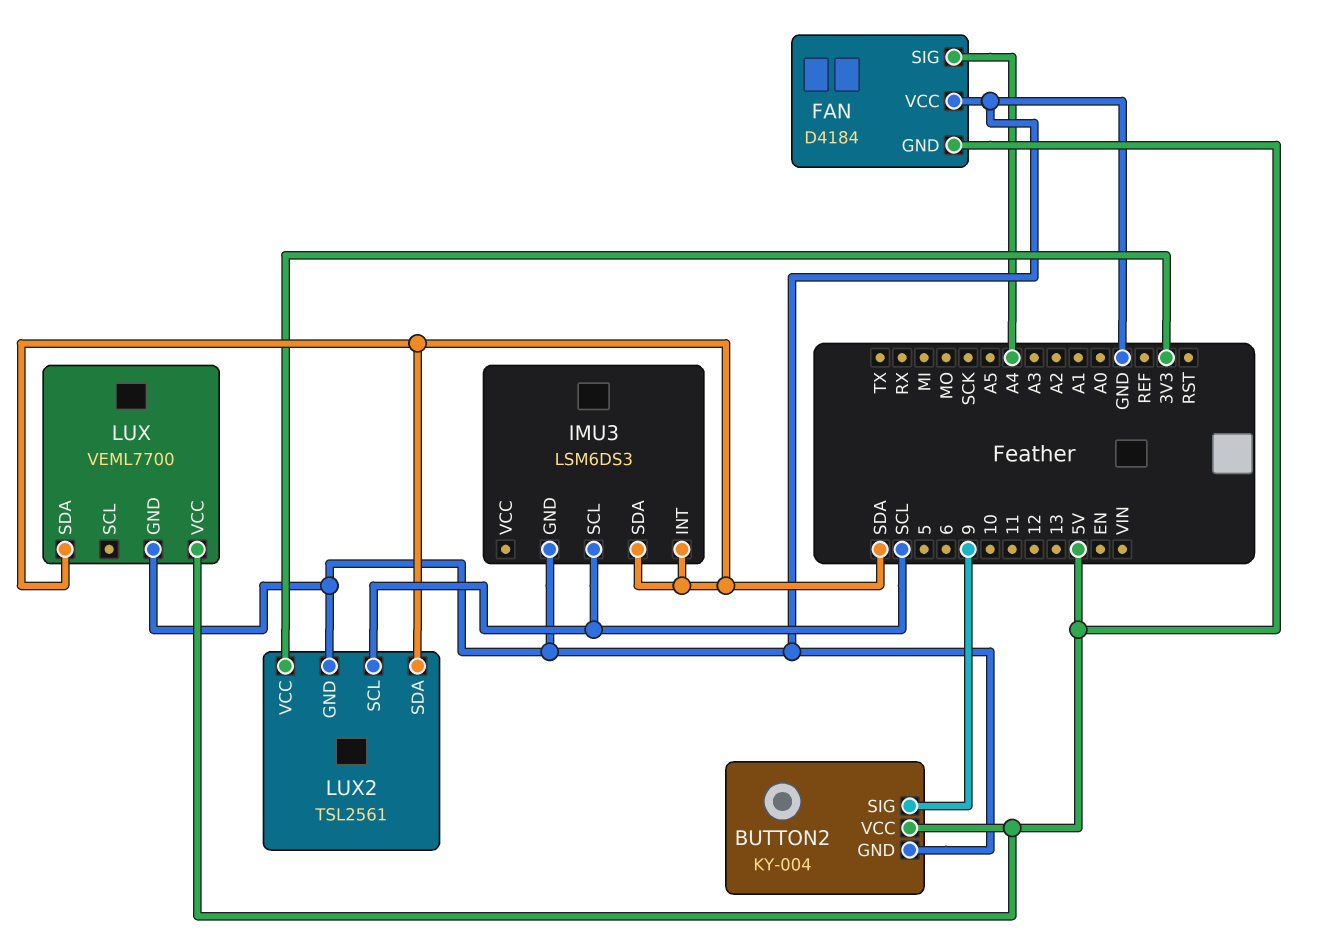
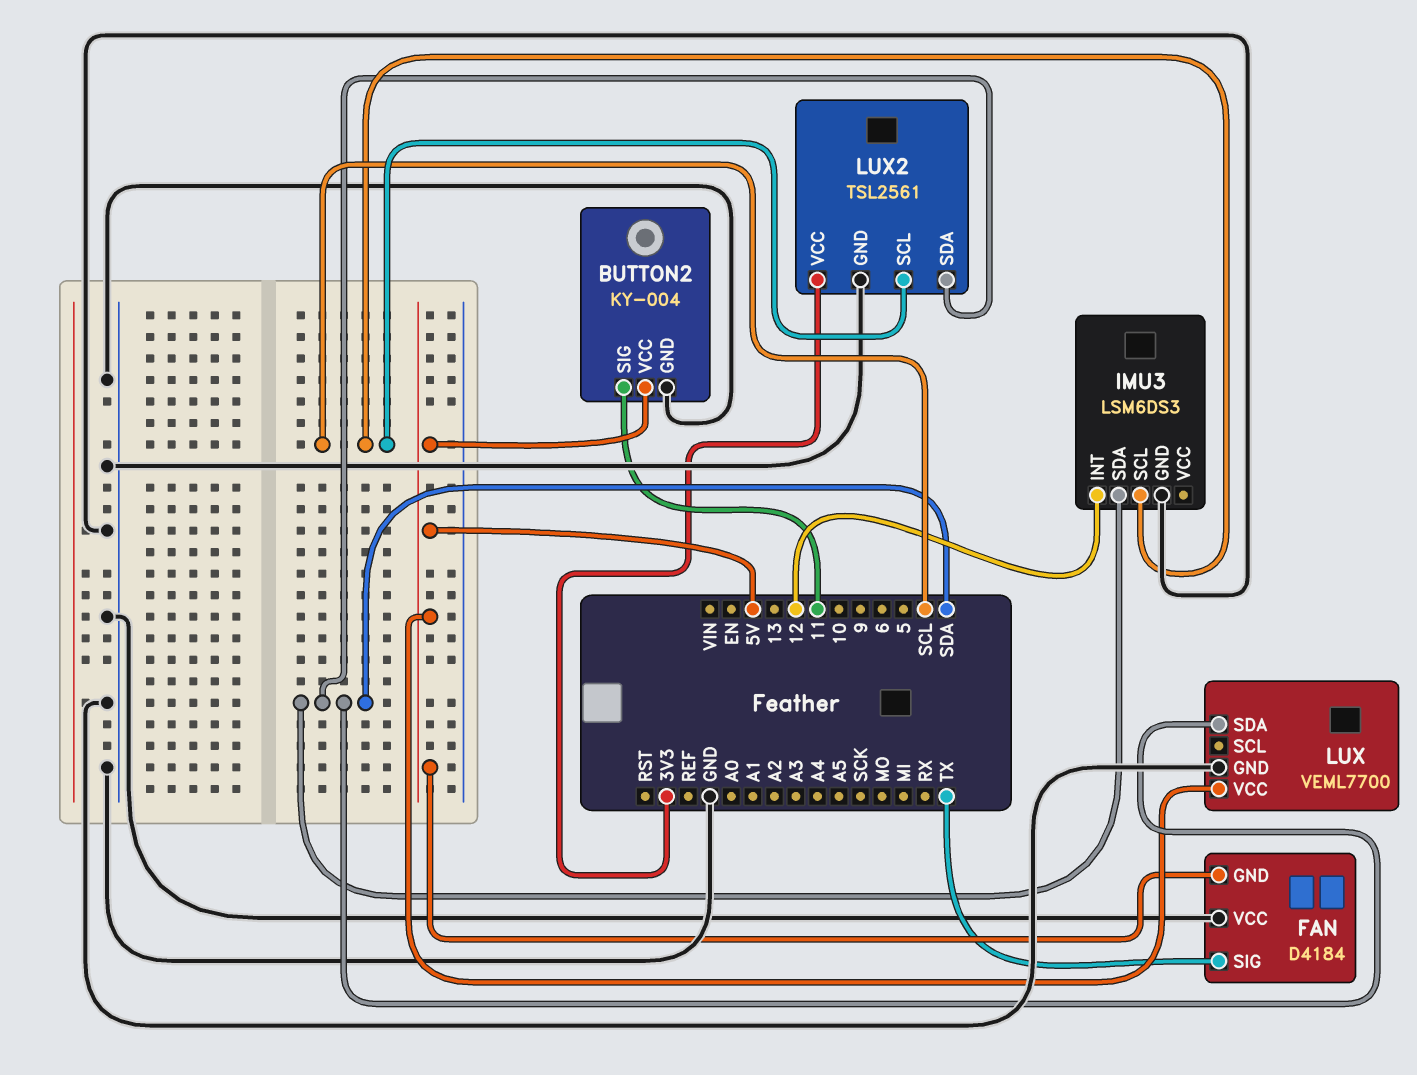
BUTTON2 pin SIG: 9 -> 11
FAN pin SIG: A4 -> TX
IMU3 pin INT: SDA -> 12

